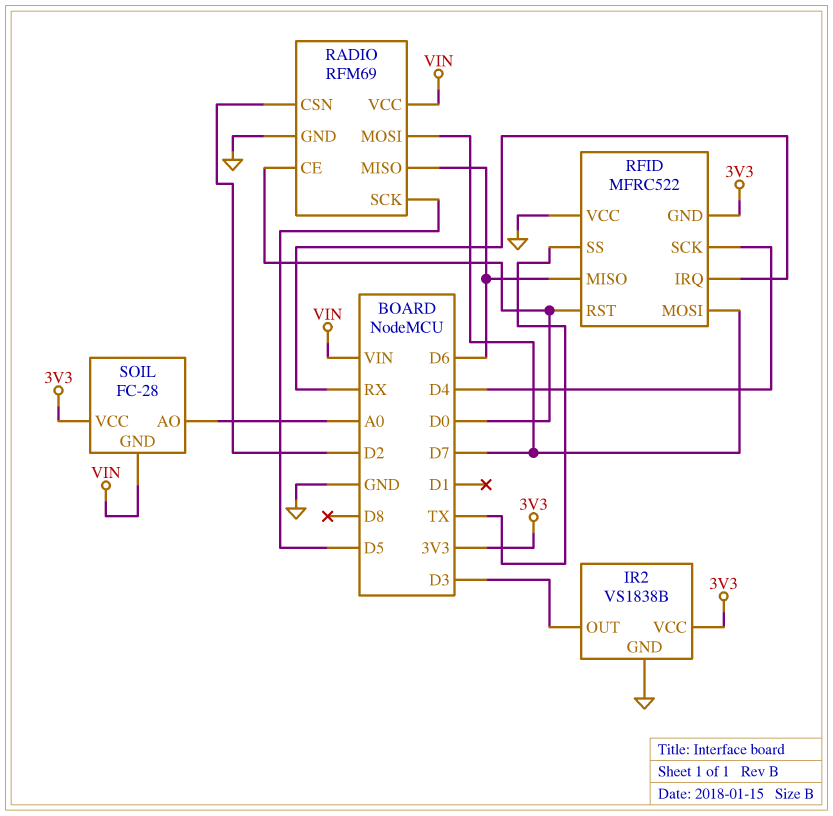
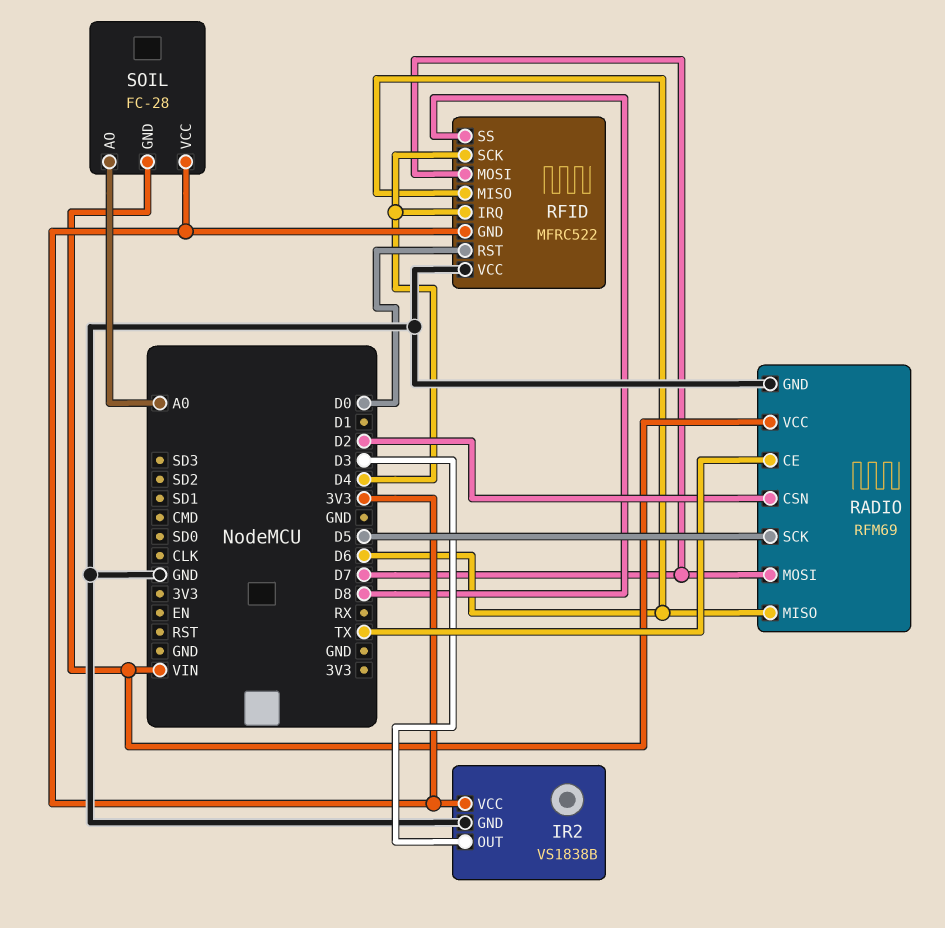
RADIO pin CE: D0 -> TX
RFID pin IRQ: RX -> D4
RFID pin SS: TX -> D8

